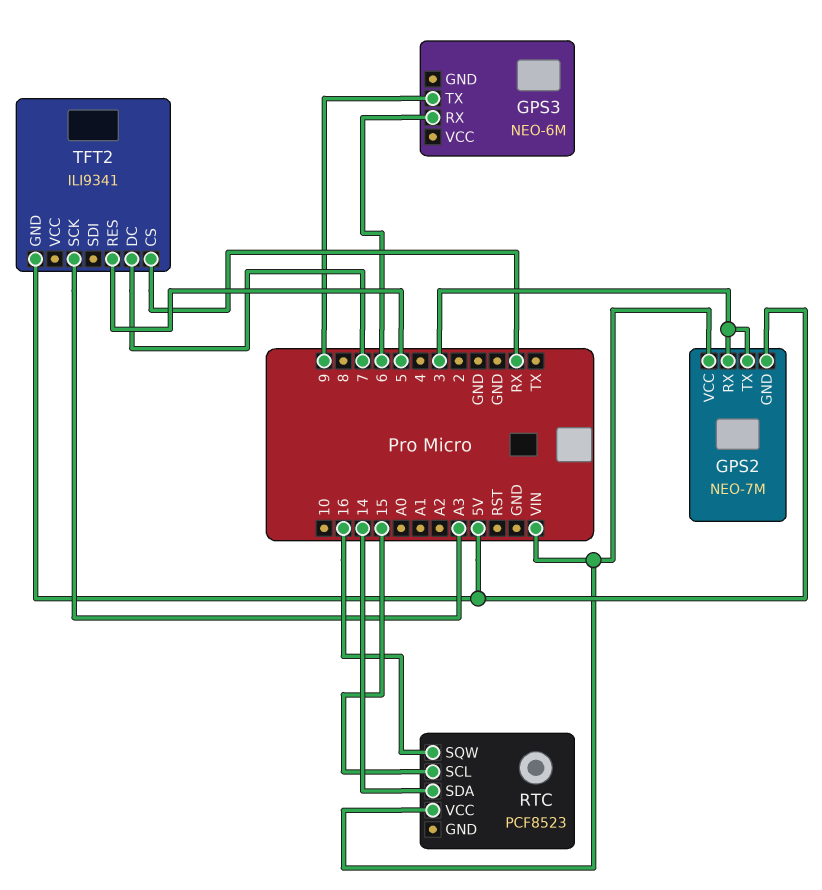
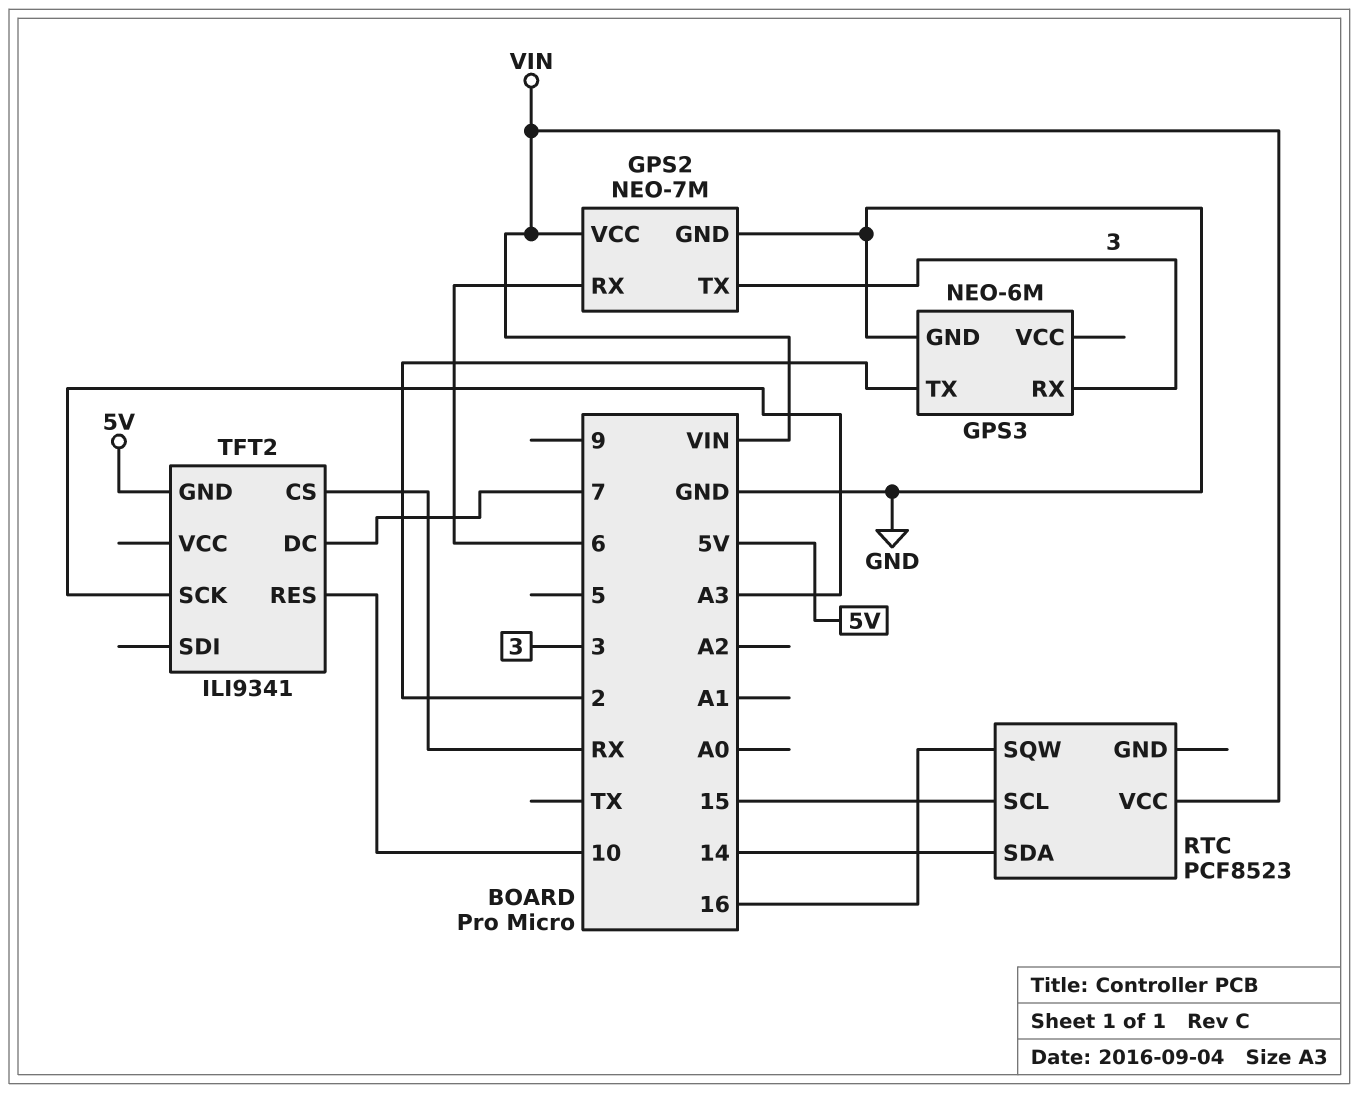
GPS2 pin GND: 5V -> GND
GPS2 pin RX: 3 -> 6
GPS3 pin GND: none -> GND
GPS3 pin RX: 6 -> 3
GPS3 pin TX: 9 -> 2
TFT2 pin RES: 5 -> 10

